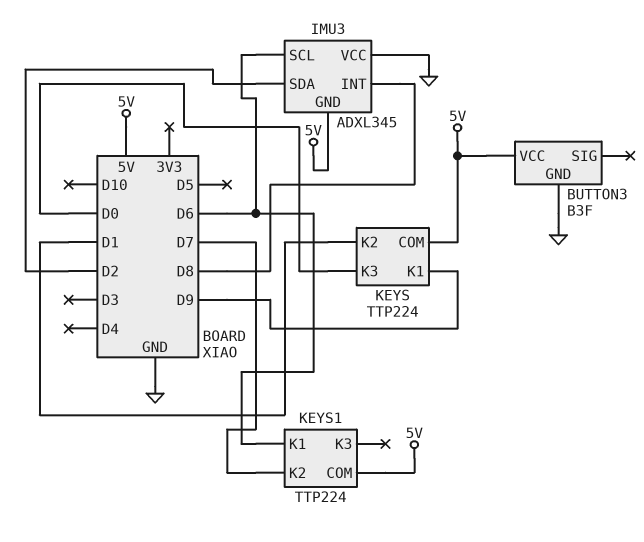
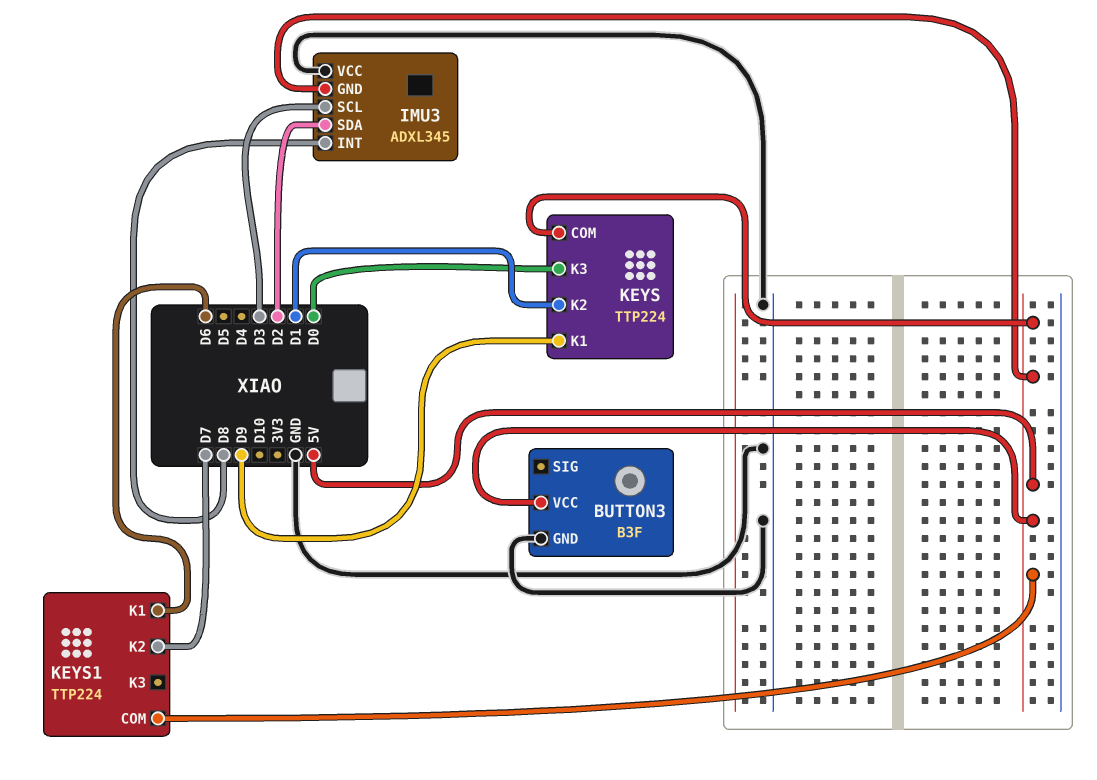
IMU3 pin SCL: D6 -> D3

